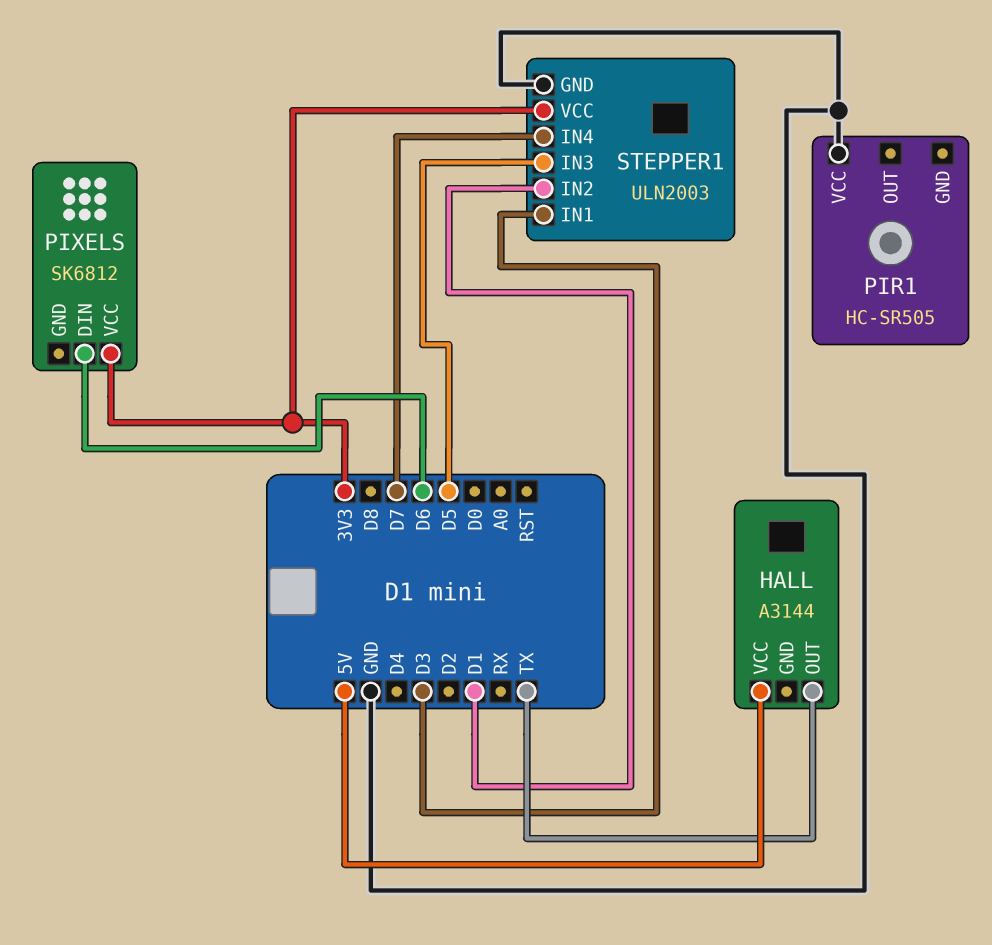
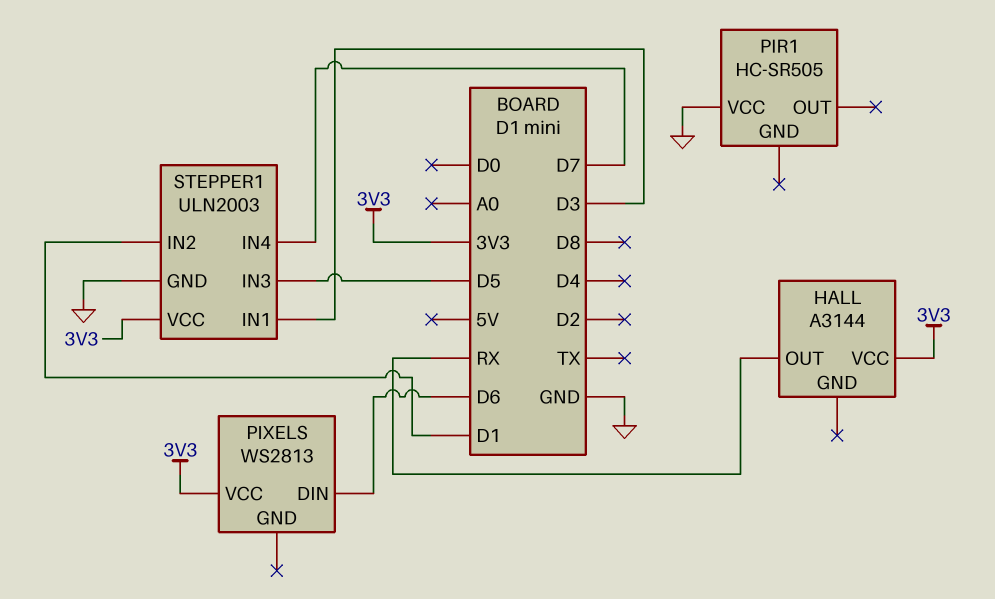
HALL pin OUT: TX -> RX
HALL pin VCC: 5V -> 3V3
PIXELS: SK6812 -> WS2813

